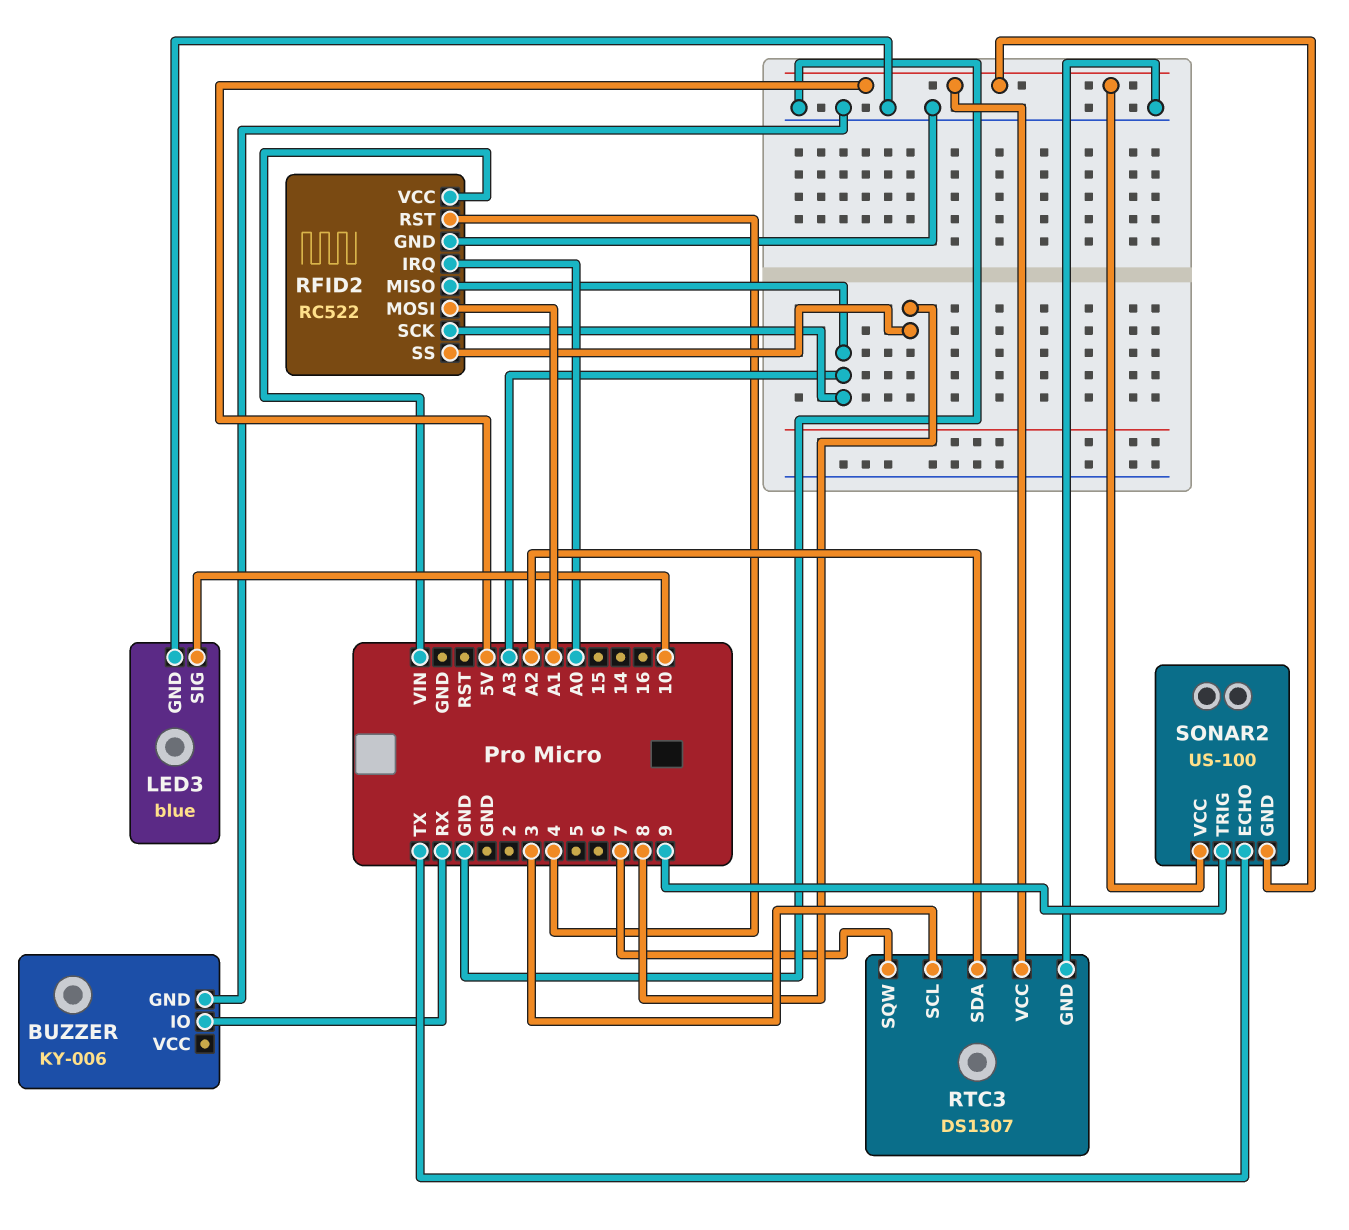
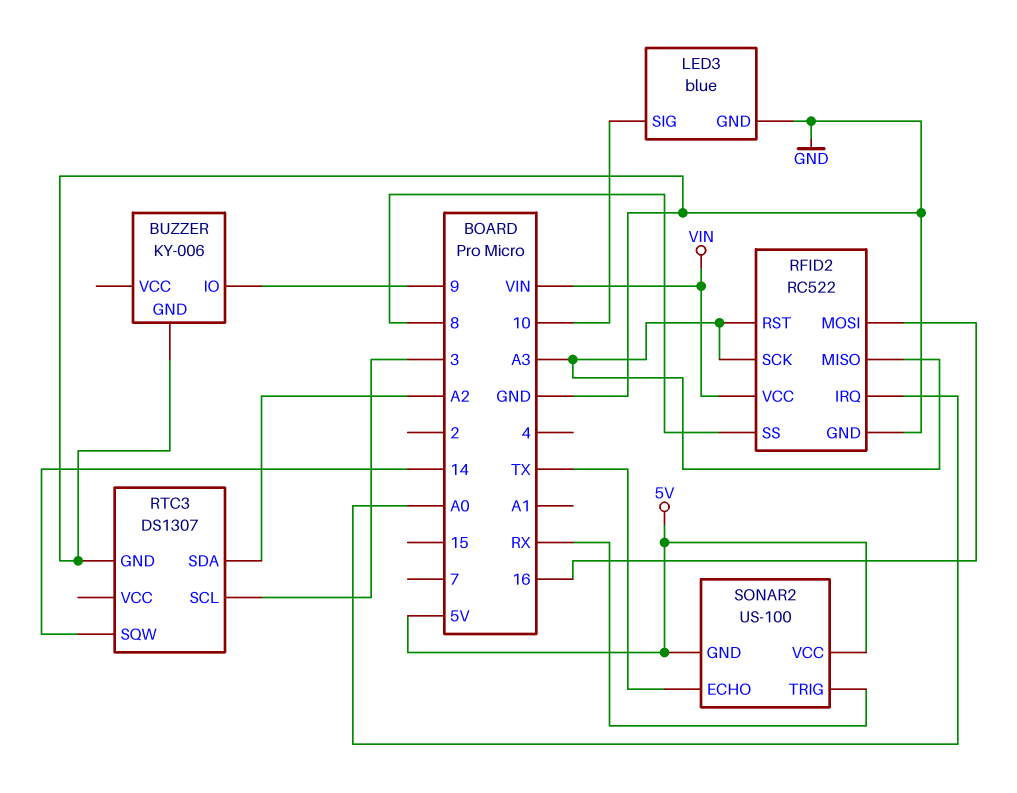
BUZZER pin IO: RX -> 9
RFID2 pin MOSI: A1 -> 16
RFID2 pin RST: 4 -> A3
RTC3 pin SQW: 7 -> 14
RTC3 pin VCC: 5V -> none
SONAR2 pin TRIG: 9 -> RX

